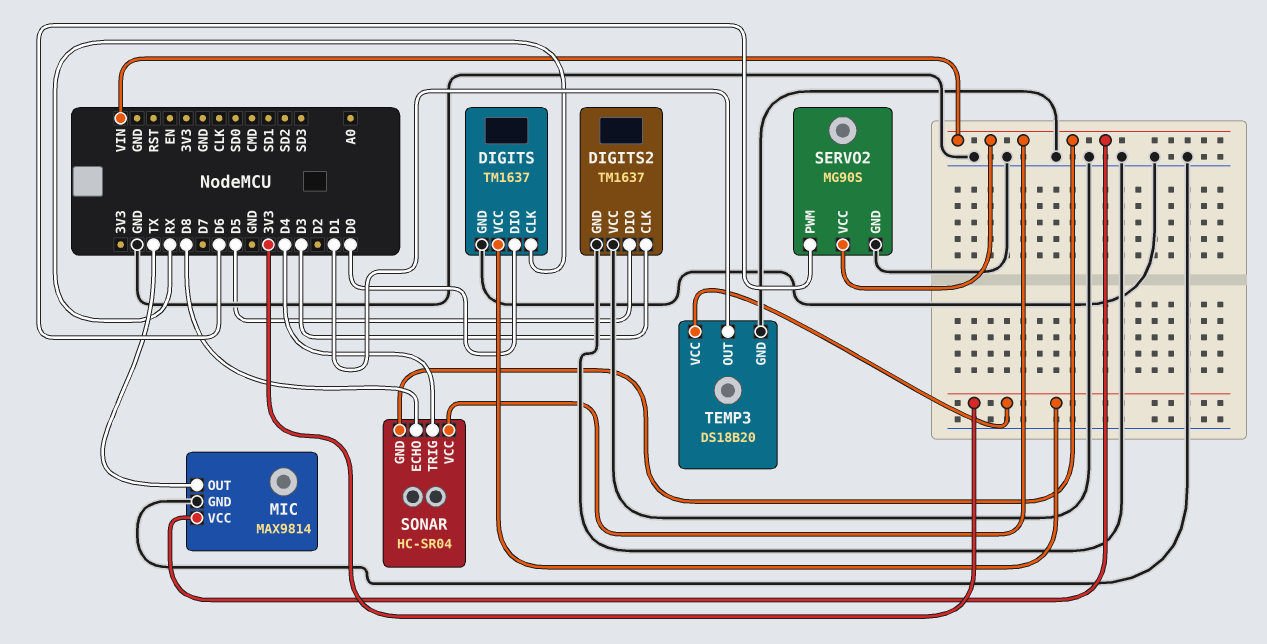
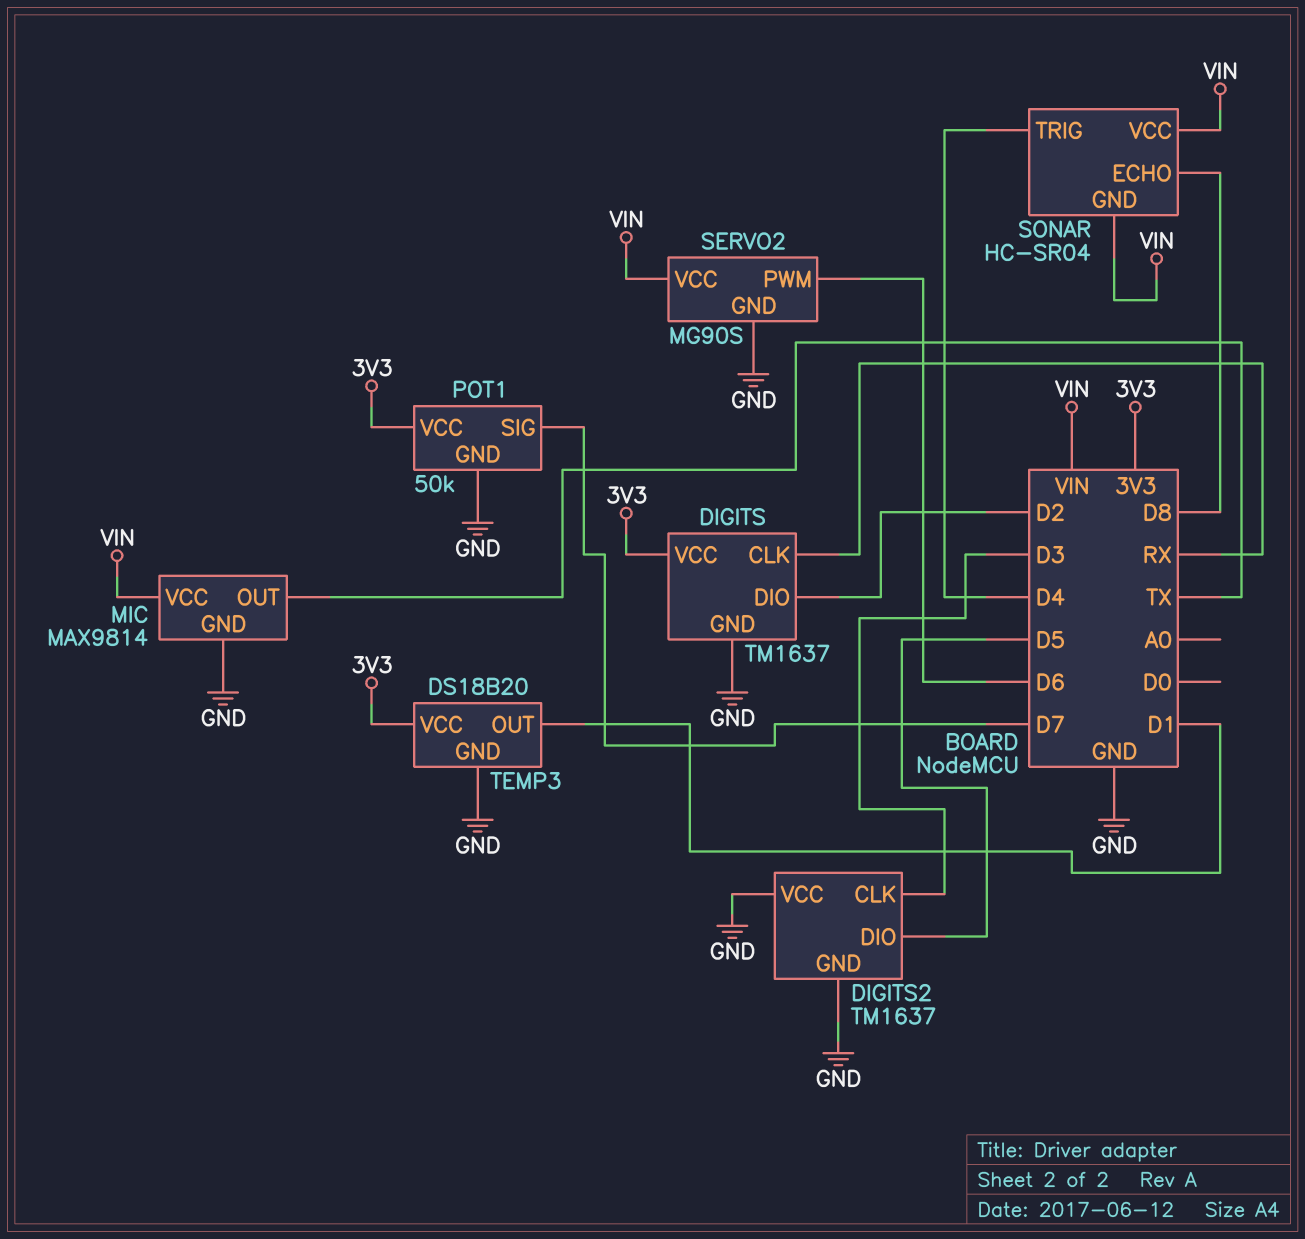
DIGITS pin DIO: D0 -> D2
POT1: none -> 50k
POT1 pin GND: none -> GND
POT1 pin SIG: none -> D7
POT1 pin VCC: none -> 3V3

